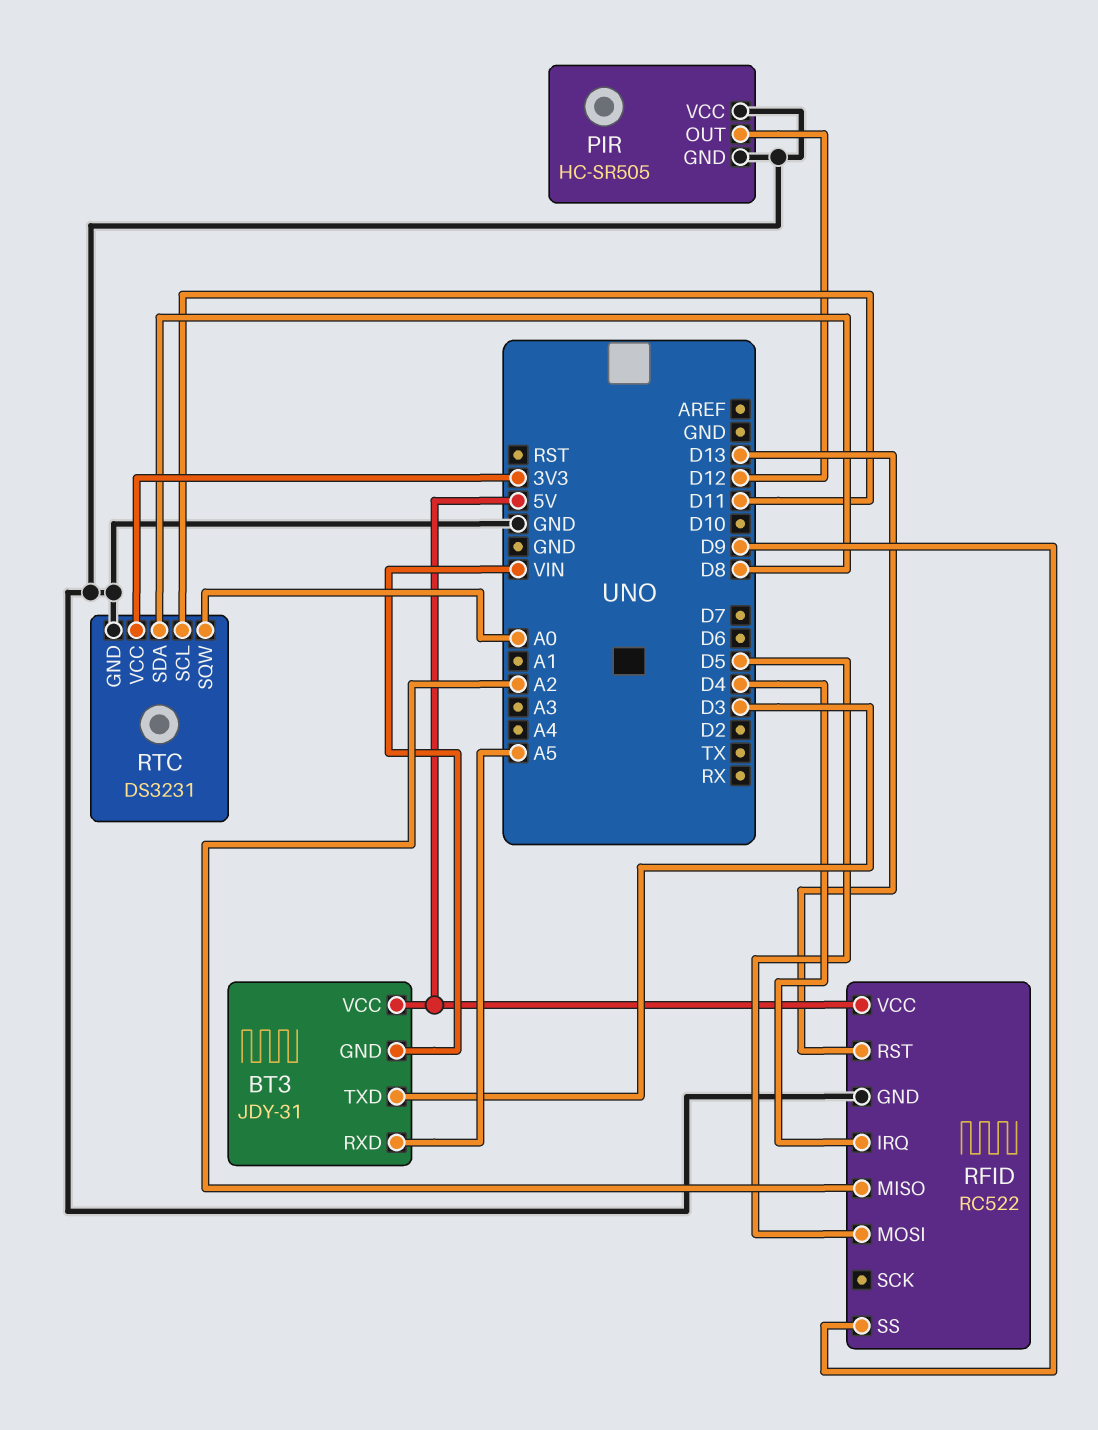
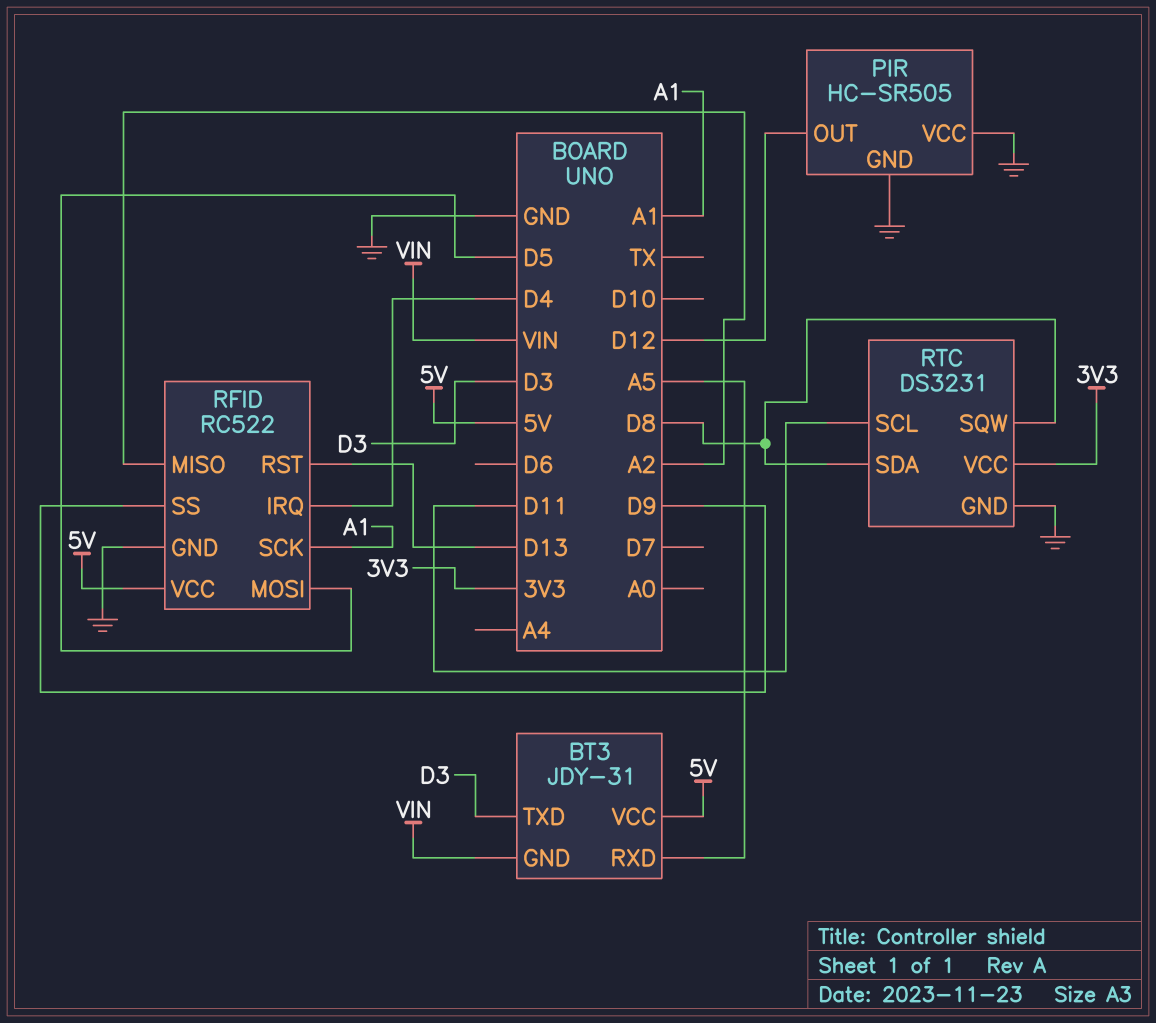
RFID pin SCK: none -> A1
RTC pin SQW: A0 -> D8

